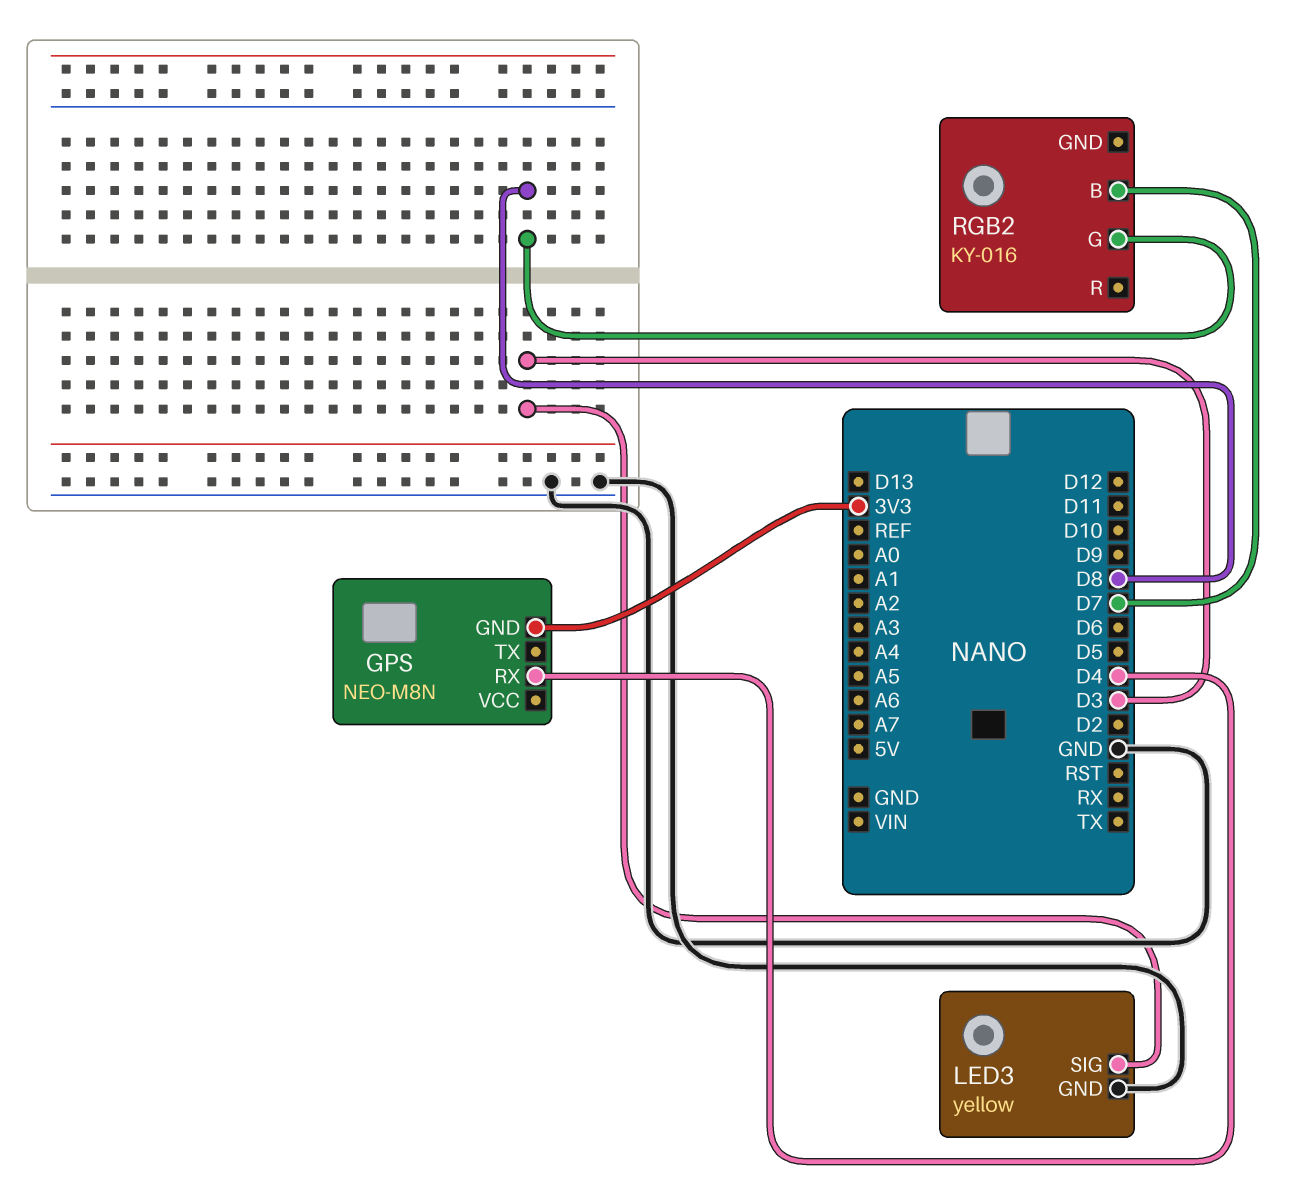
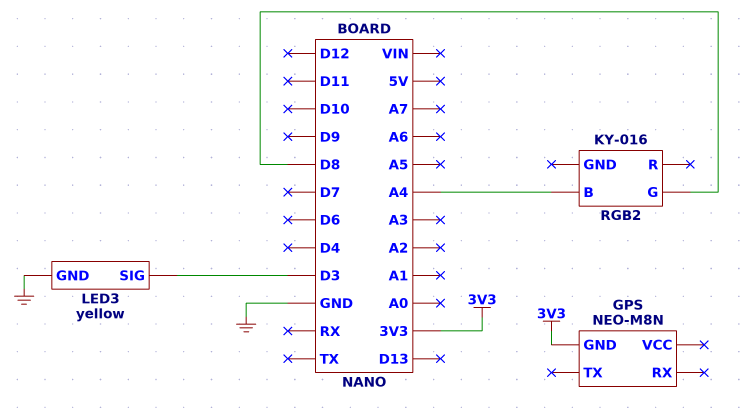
GPS pin RX: D4 -> none
RGB2 pin B: D7 -> A4

